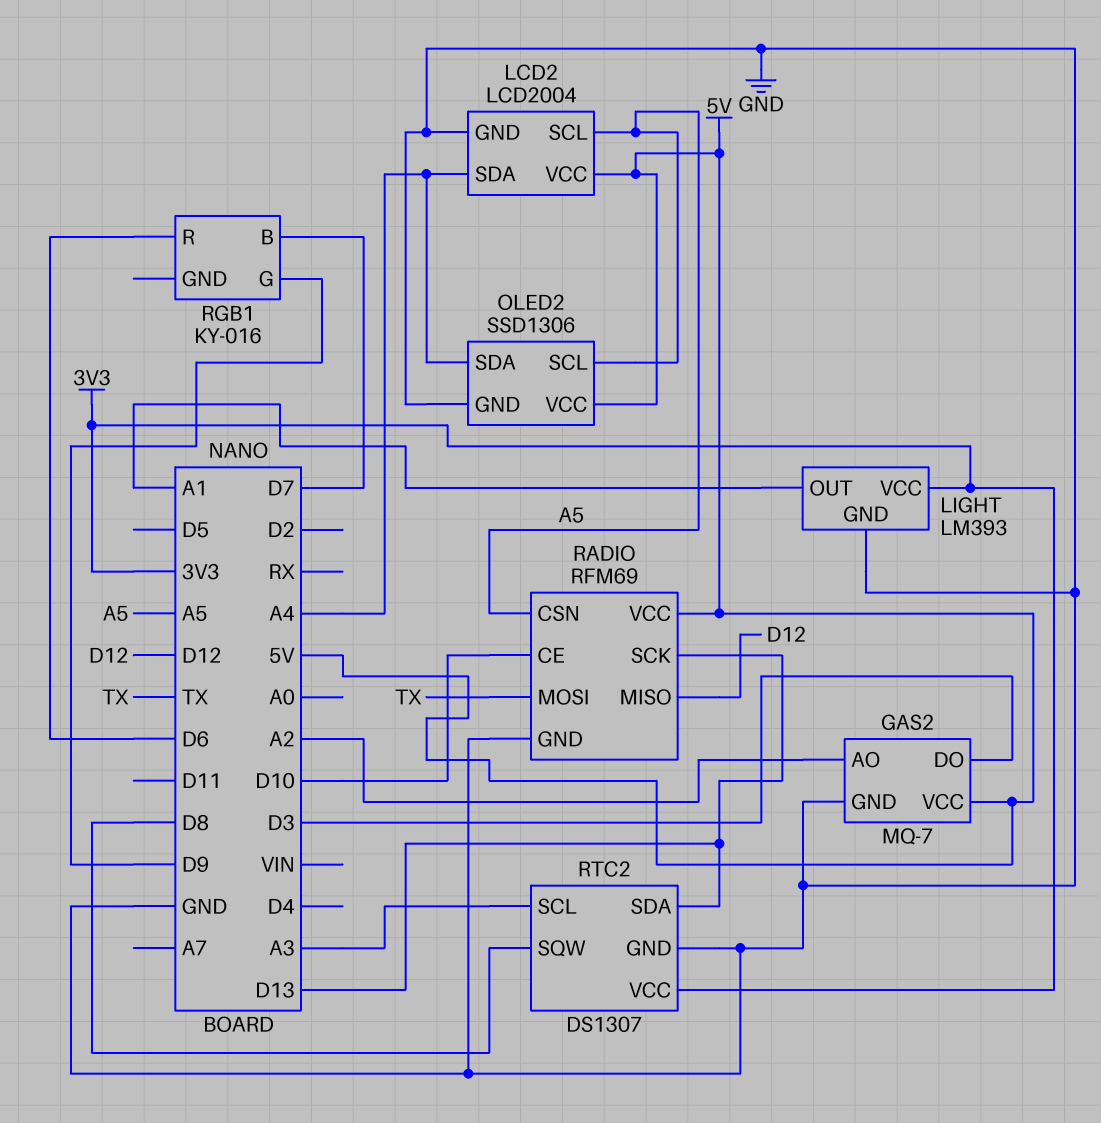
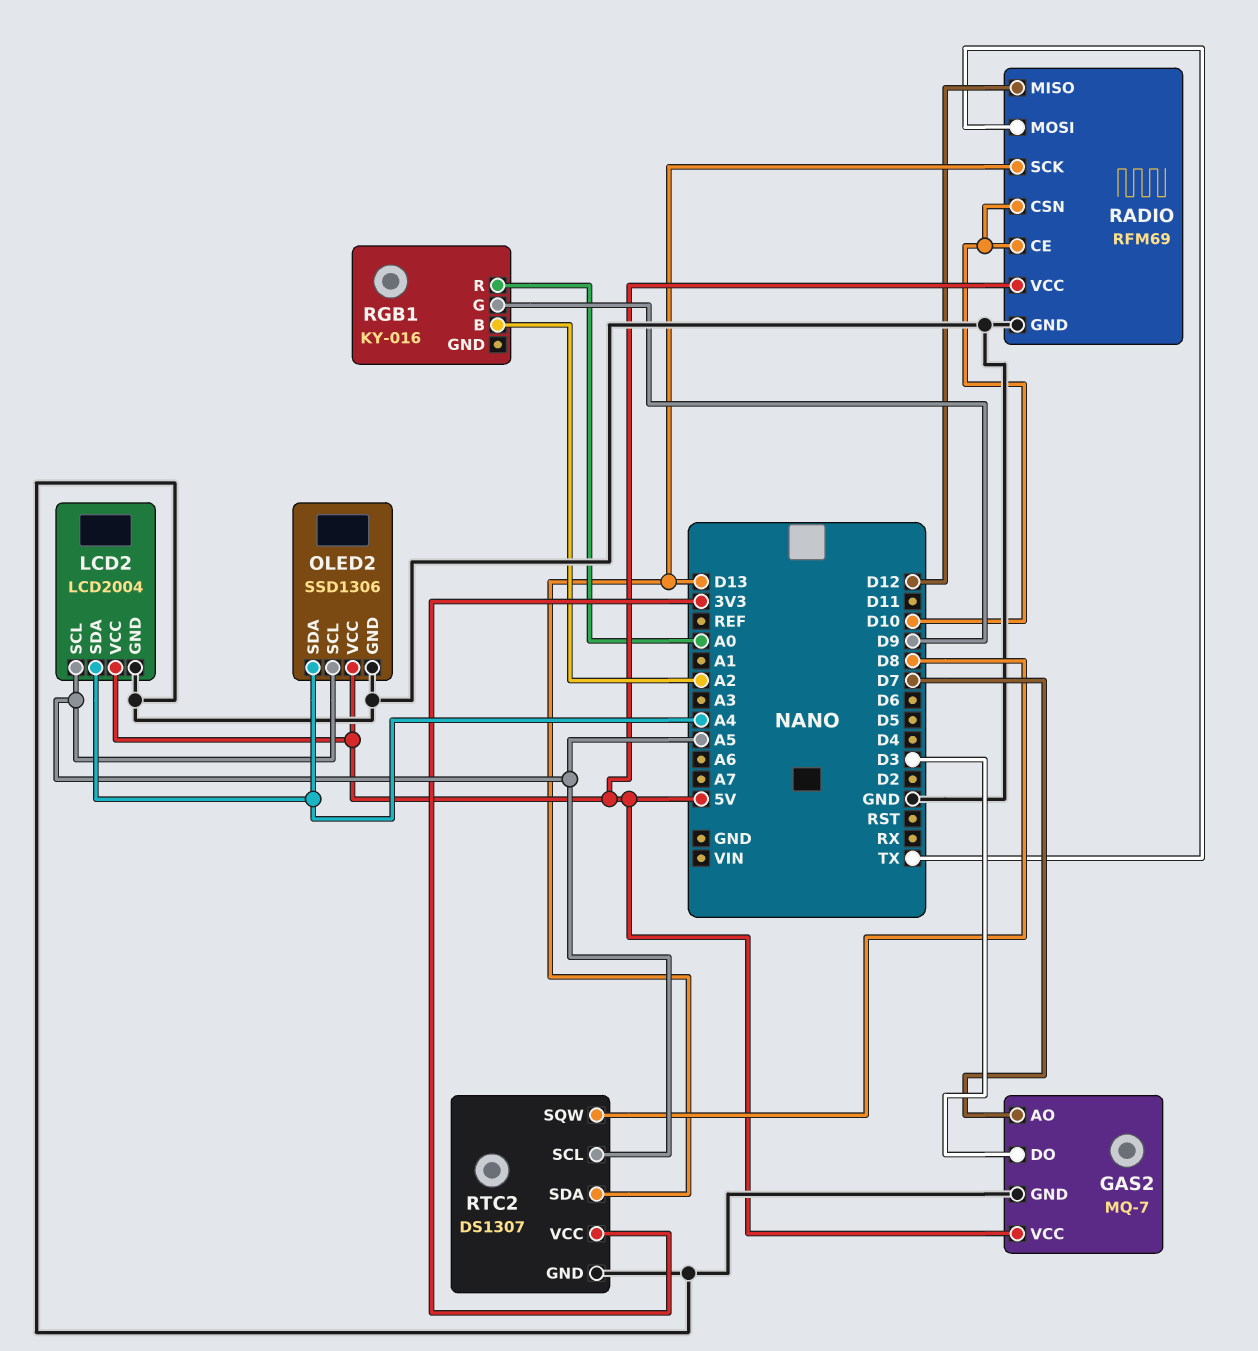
GAS2 pin AO: A2 -> D7
LIGHT: LM393 -> none
LIGHT pin GND: GND -> none
LIGHT pin OUT: A1 -> none
LIGHT pin VCC: 3V3 -> none
RADIO pin CSN: A5 -> D10
RGB1 pin B: D7 -> A2
RGB1 pin R: D6 -> A0
RTC2 pin SCL: A3 -> A5

